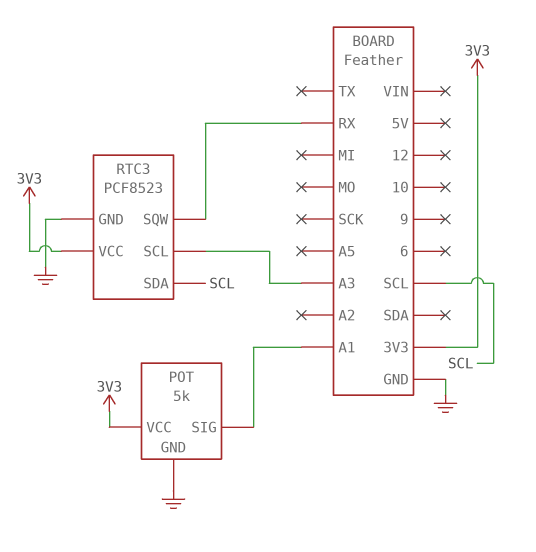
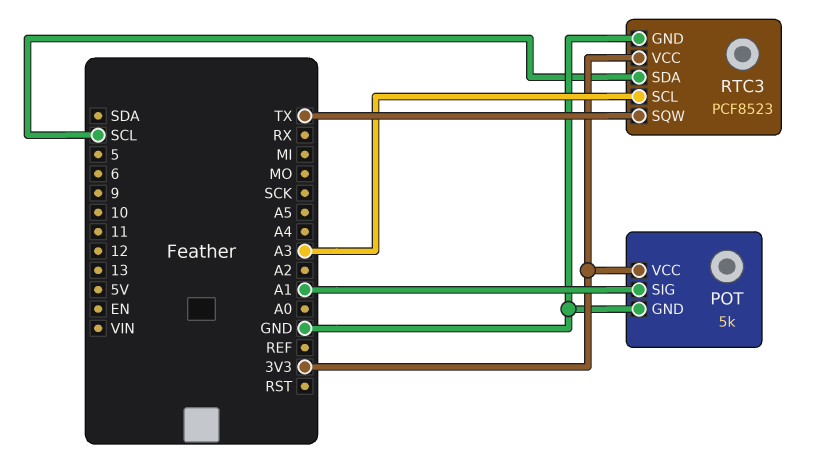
RTC3 pin SQW: RX -> TX

